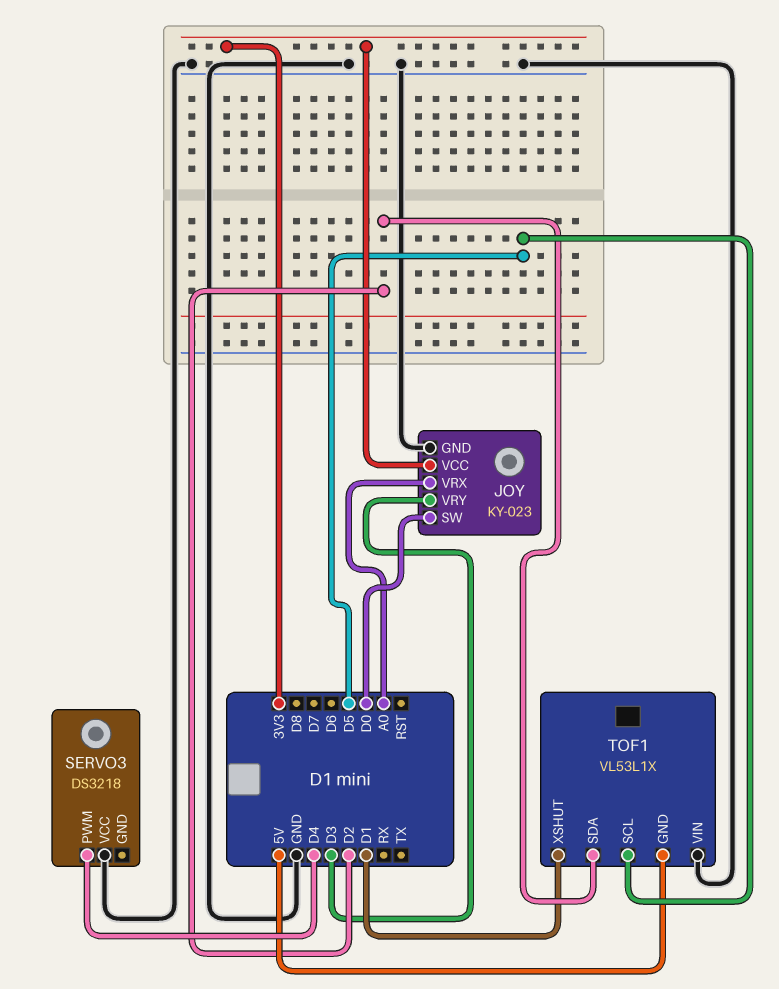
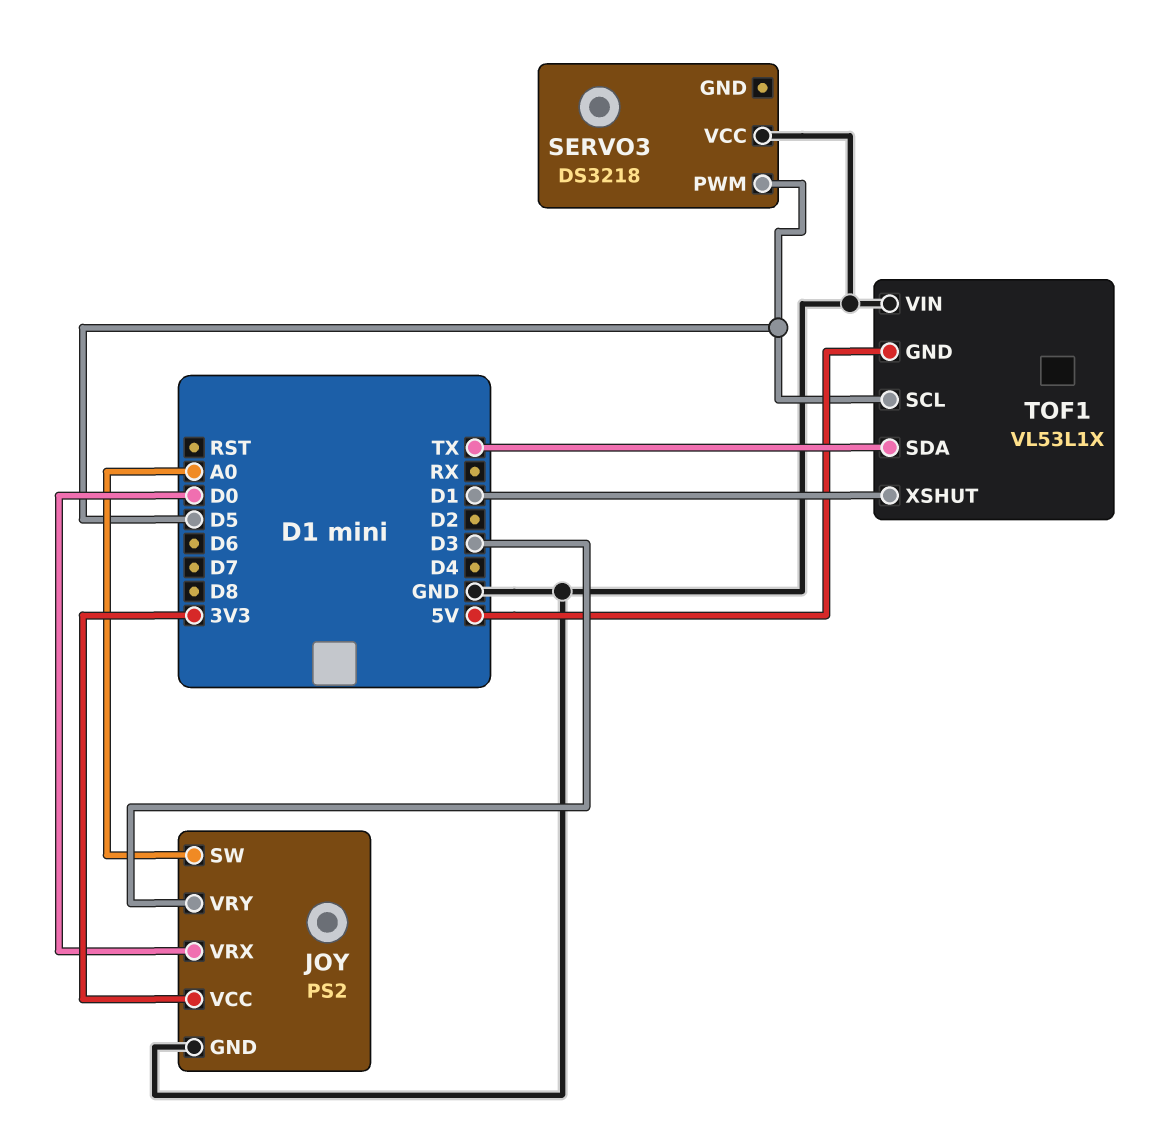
JOY: KY-023 -> PS2
JOY pin SW: D0 -> A0
JOY pin VRX: A0 -> D0
SERVO3 pin PWM: D4 -> D5
TOF1 pin SDA: D2 -> TX

